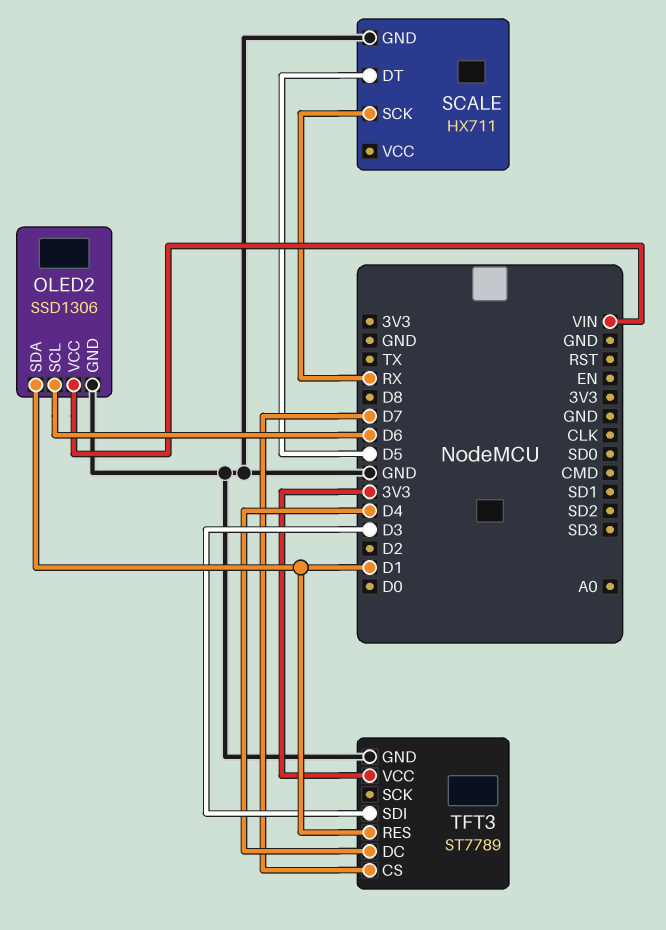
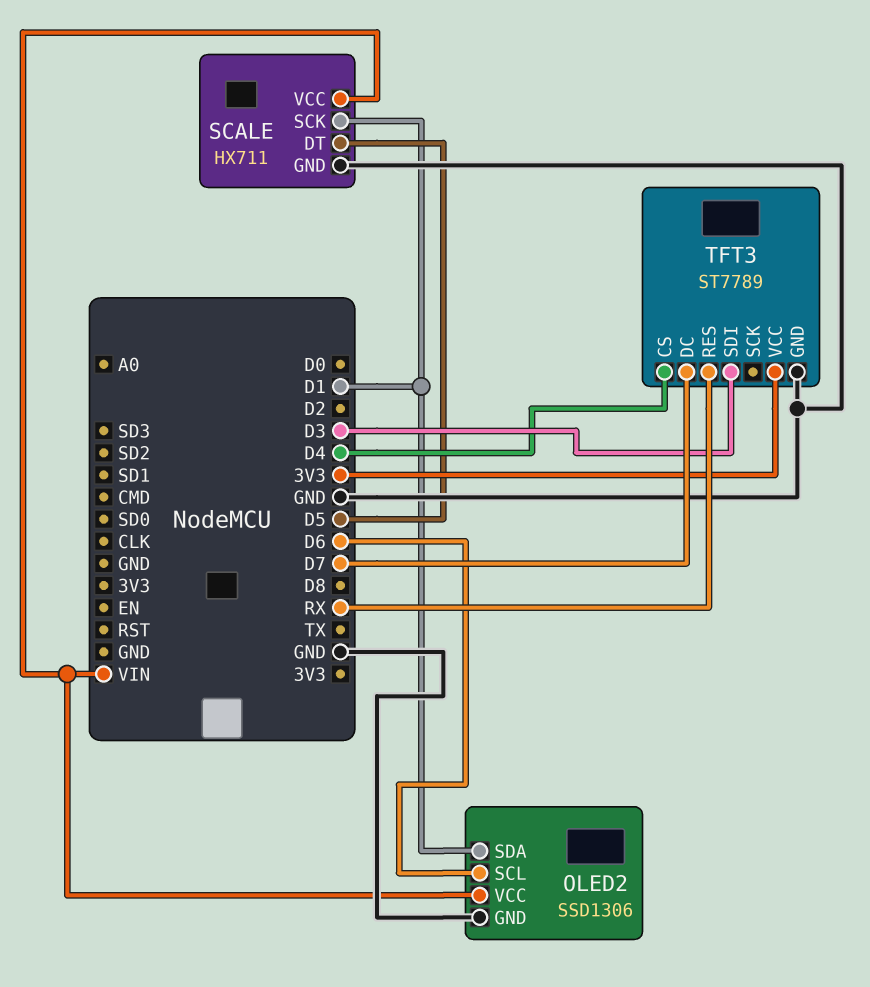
SCALE pin SCK: RX -> D1
SCALE pin VCC: none -> VIN
TFT3 pin CS: D7 -> D4
TFT3 pin DC: D4 -> D7
TFT3 pin RES: D1 -> RX

